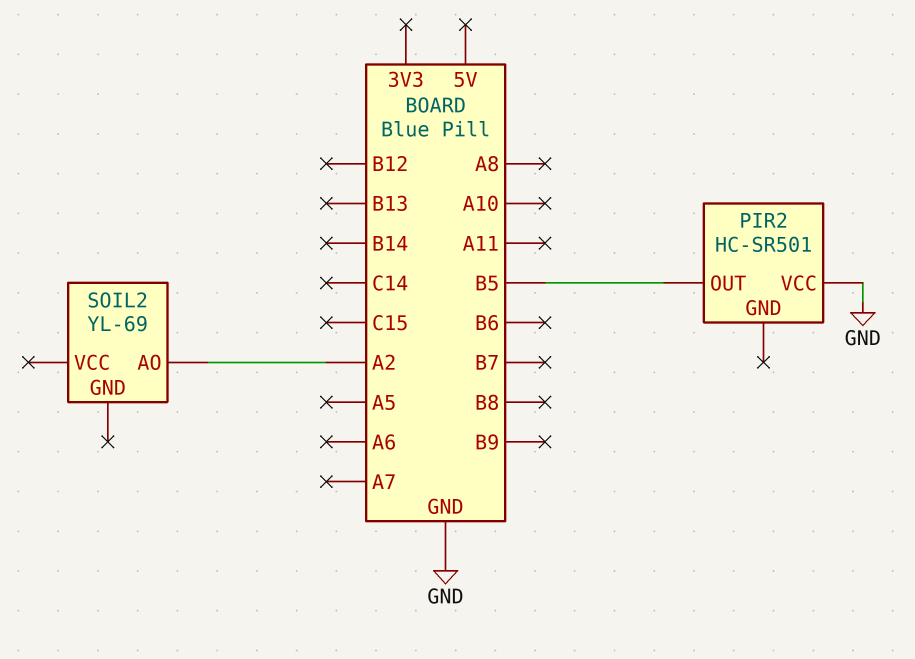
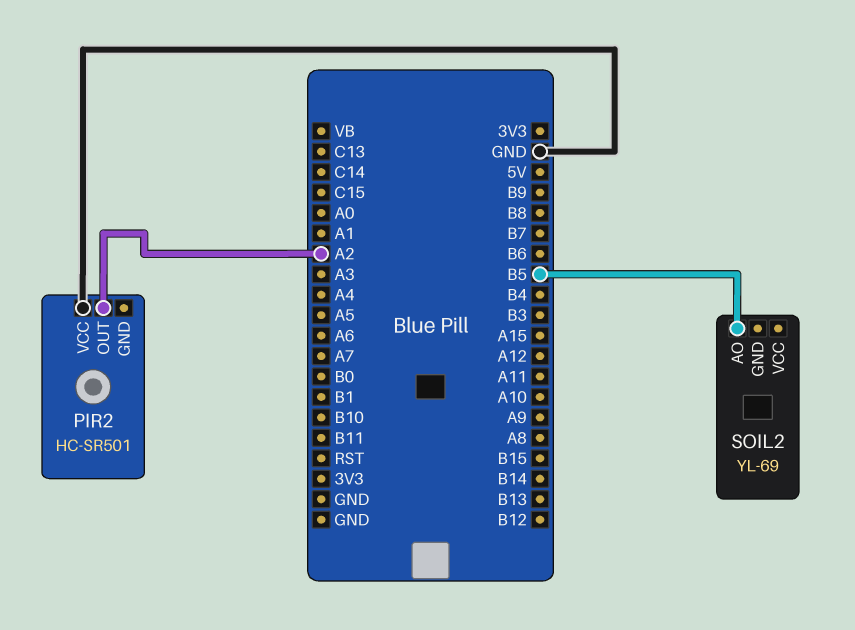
PIR2 pin OUT: B5 -> A2
SOIL2 pin AO: A2 -> B5

